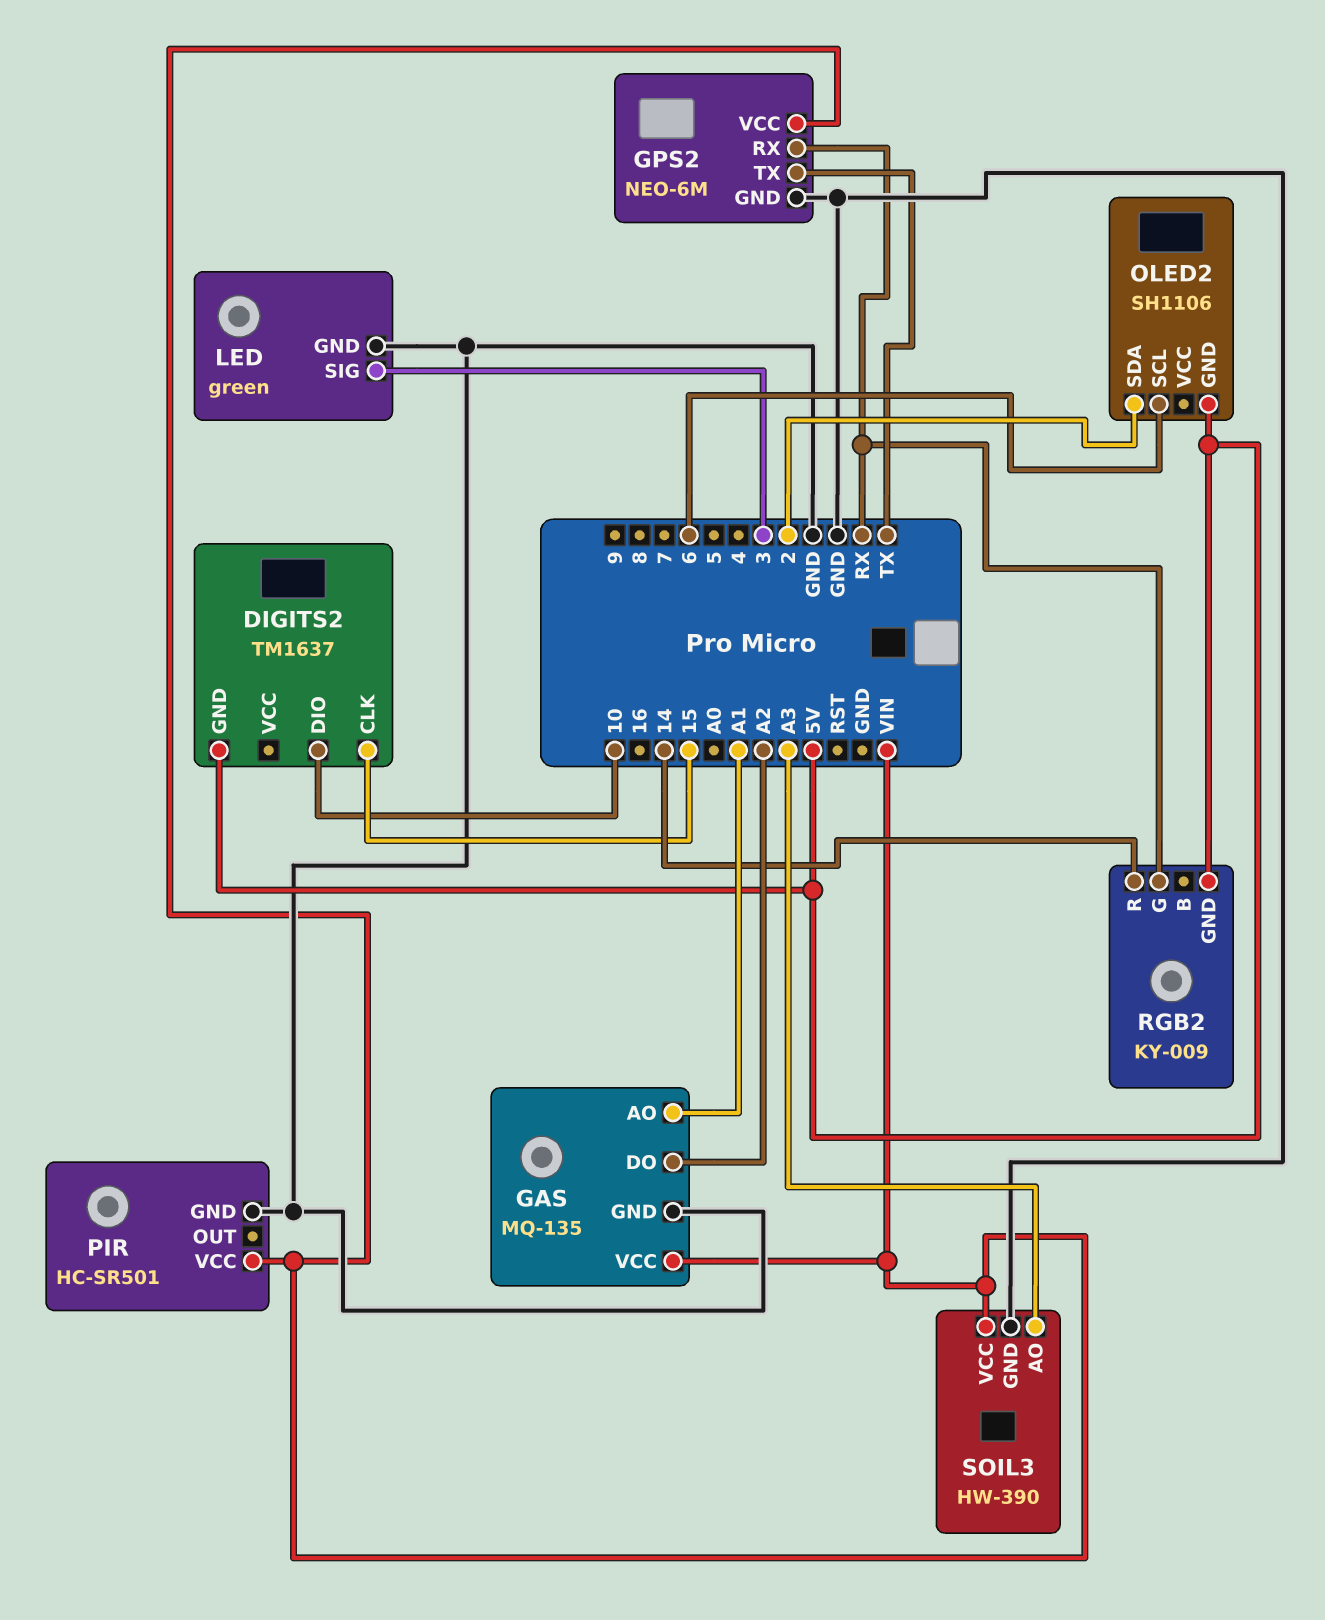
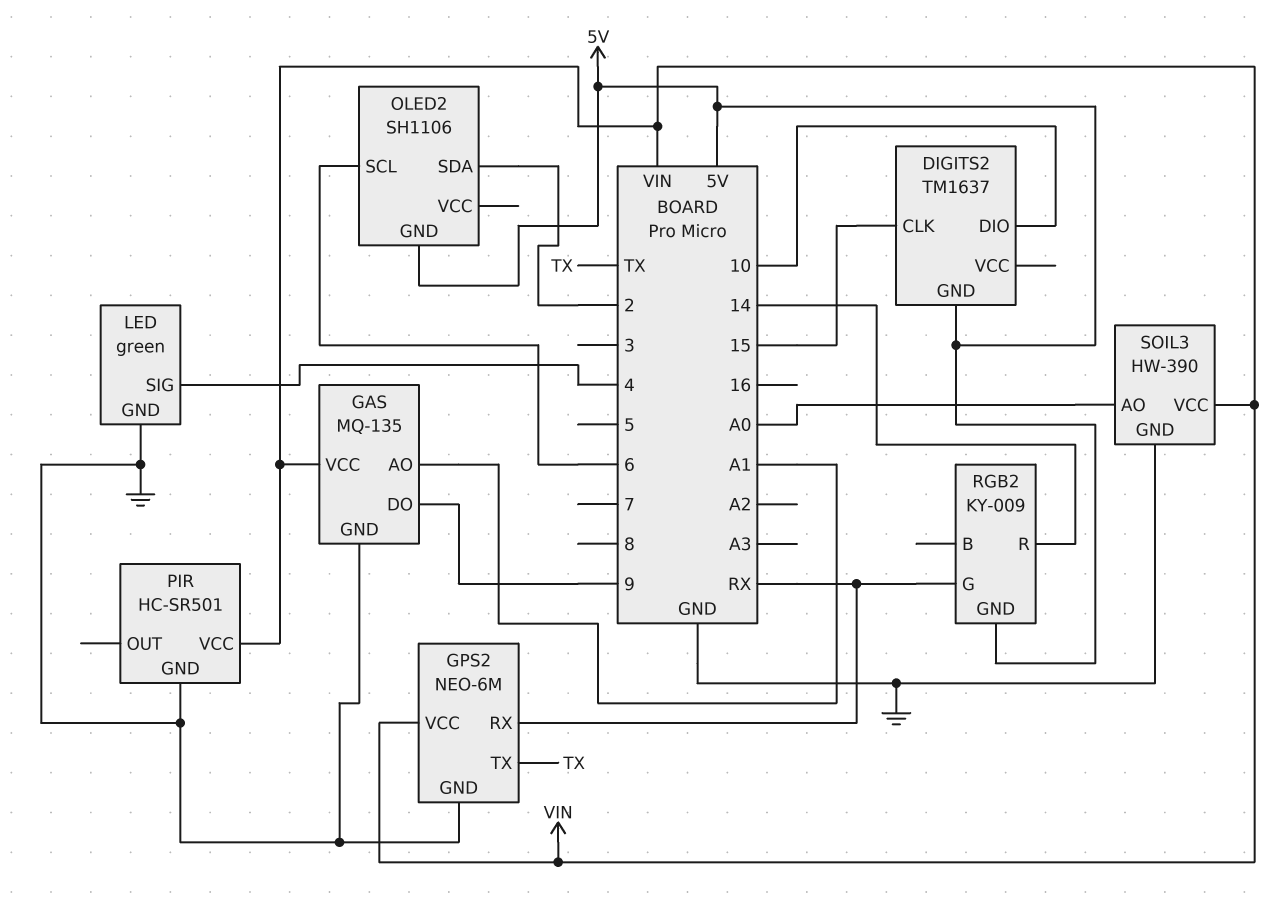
GAS pin DO: A2 -> 9
LED pin SIG: 3 -> 4
SOIL3 pin AO: A3 -> A0

